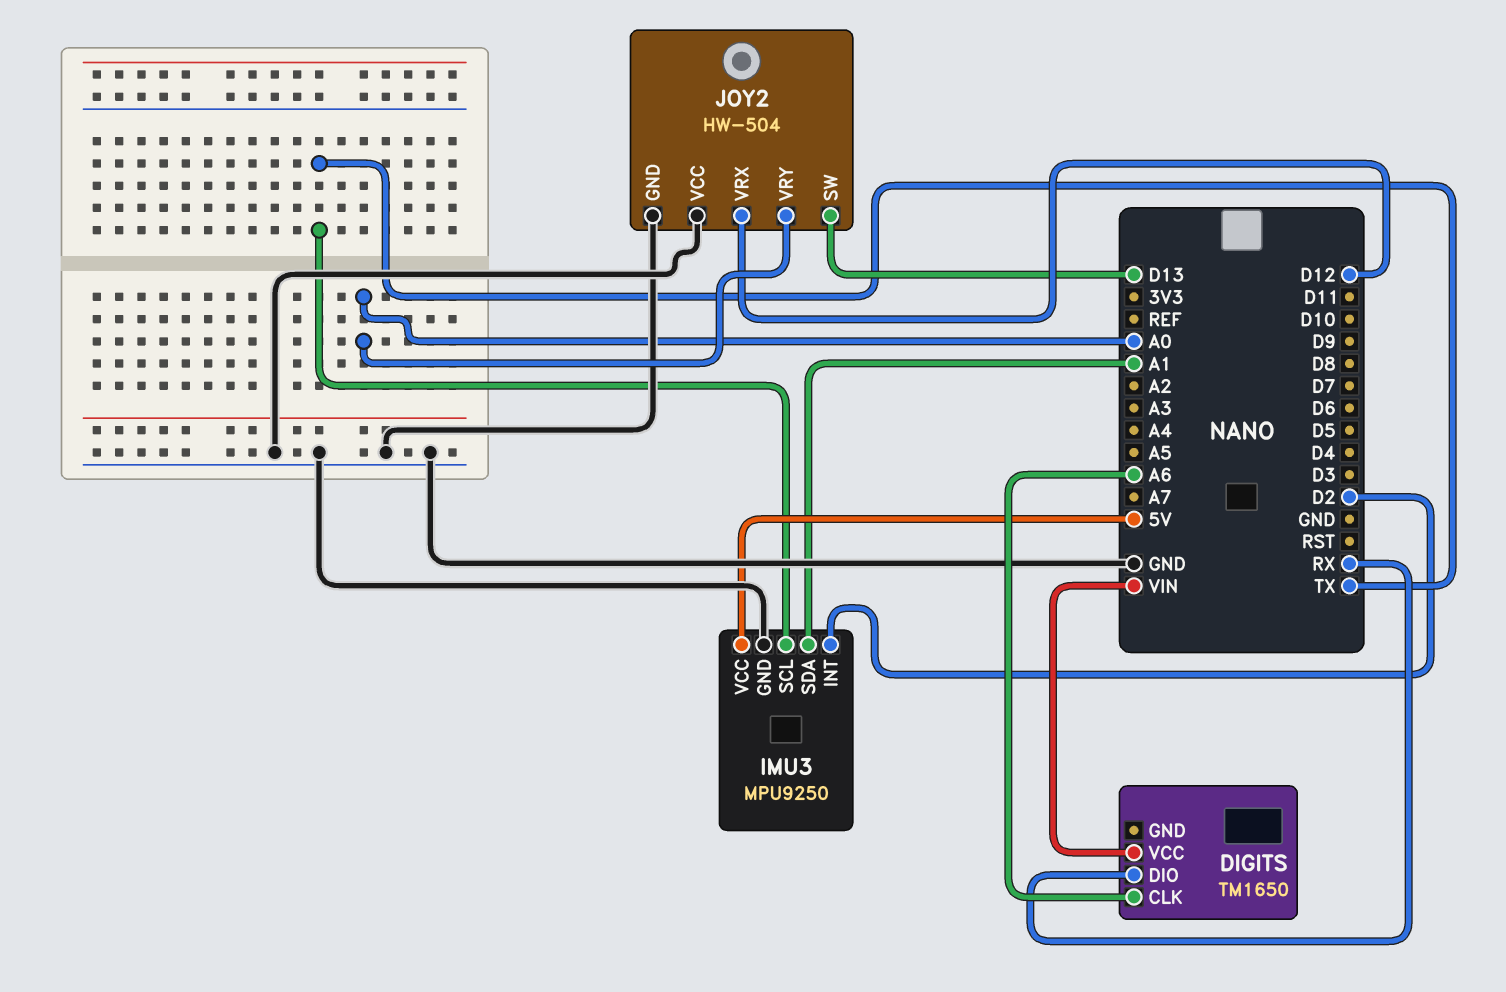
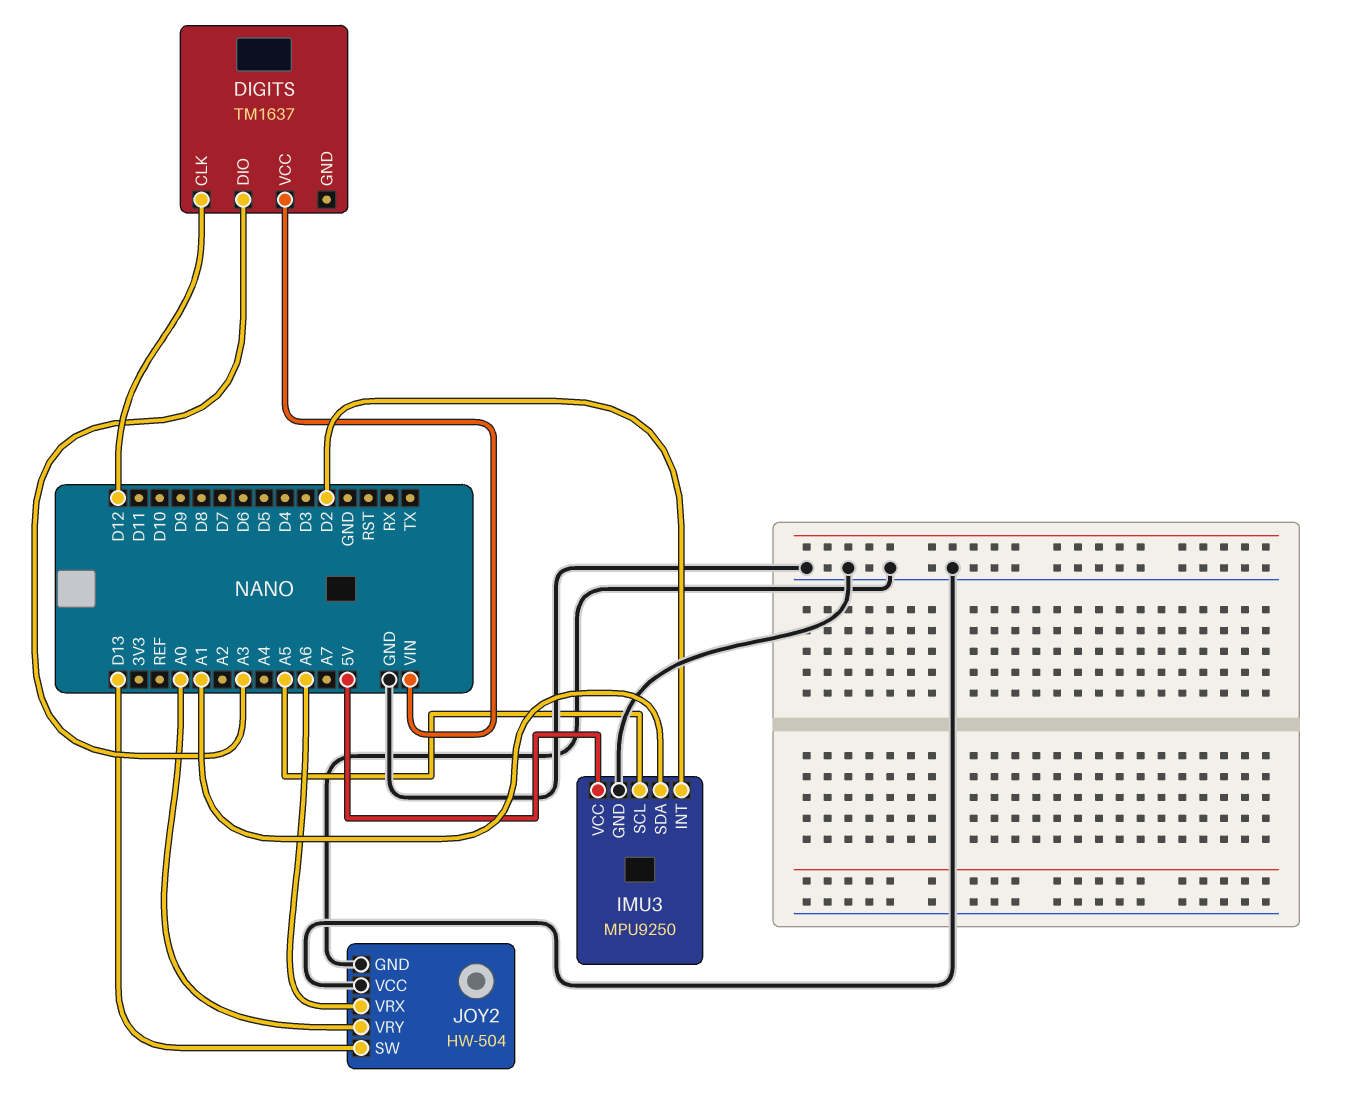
DIGITS: TM1650 -> TM1637
DIGITS pin CLK: A6 -> D12
DIGITS pin DIO: RX -> A3
IMU3 pin SCL: TX -> A5
JOY2 pin VRX: D12 -> A6

